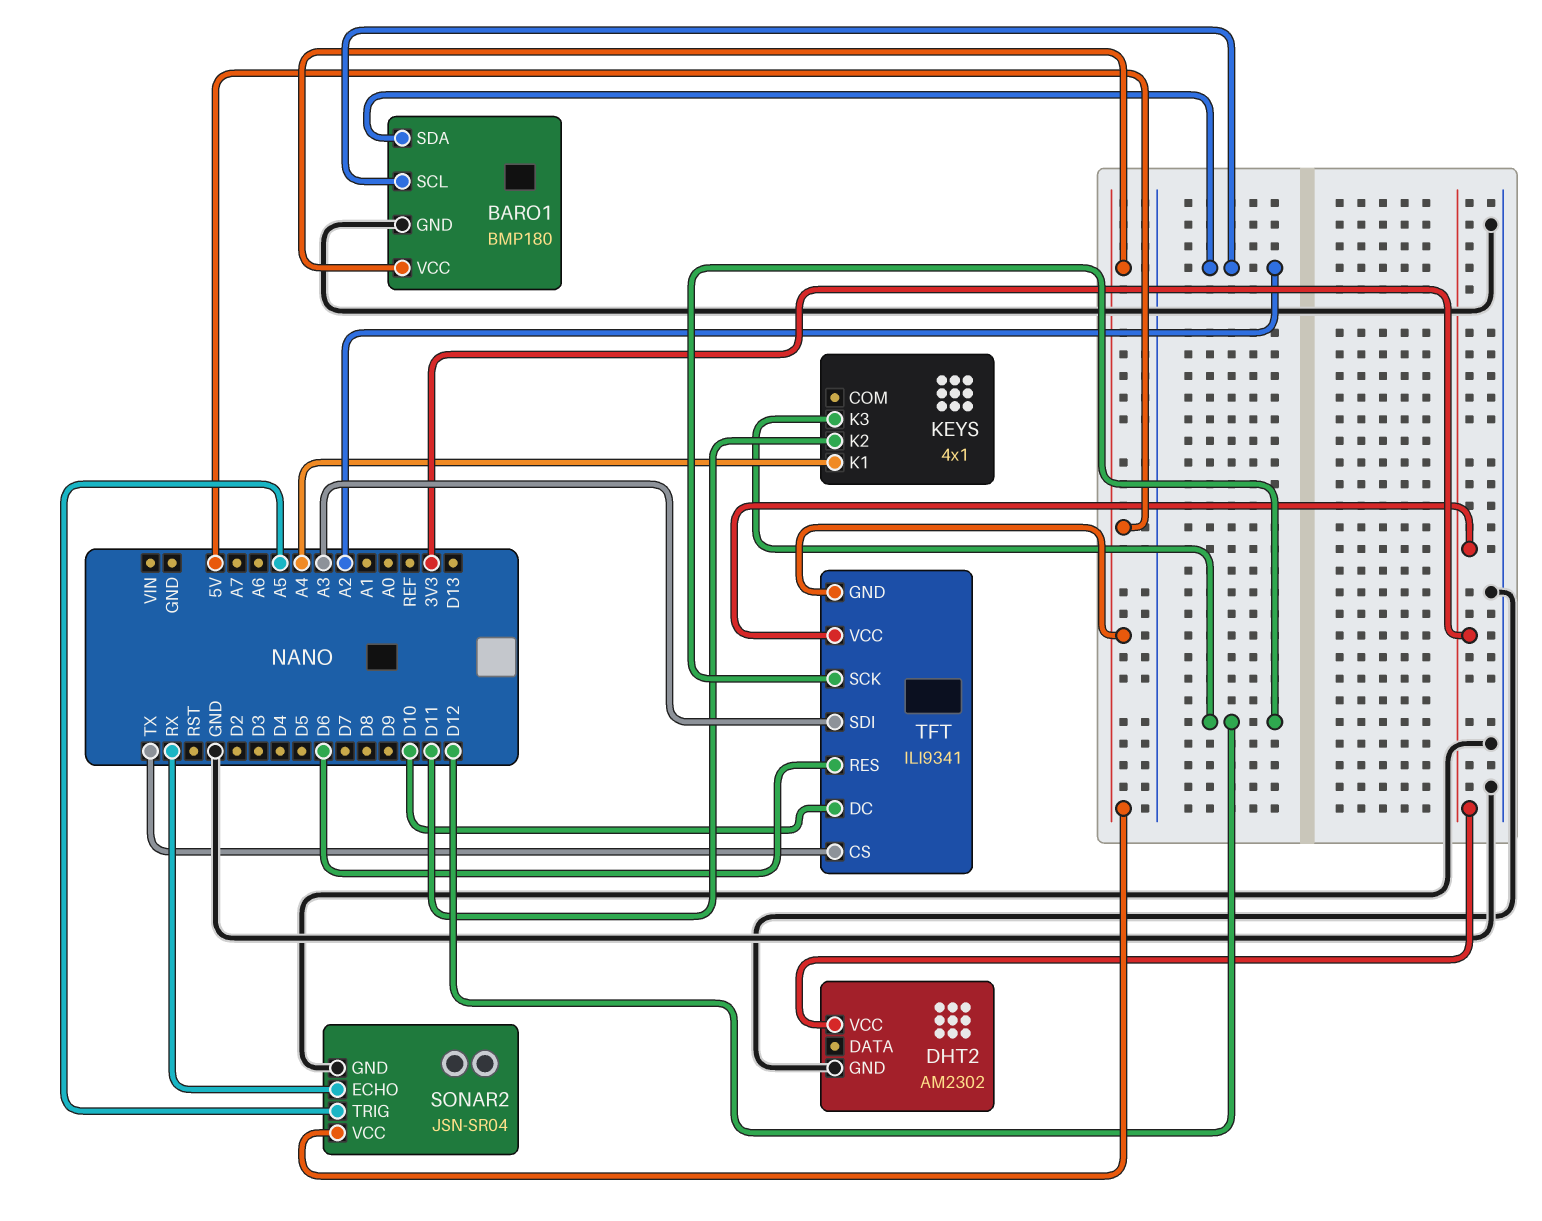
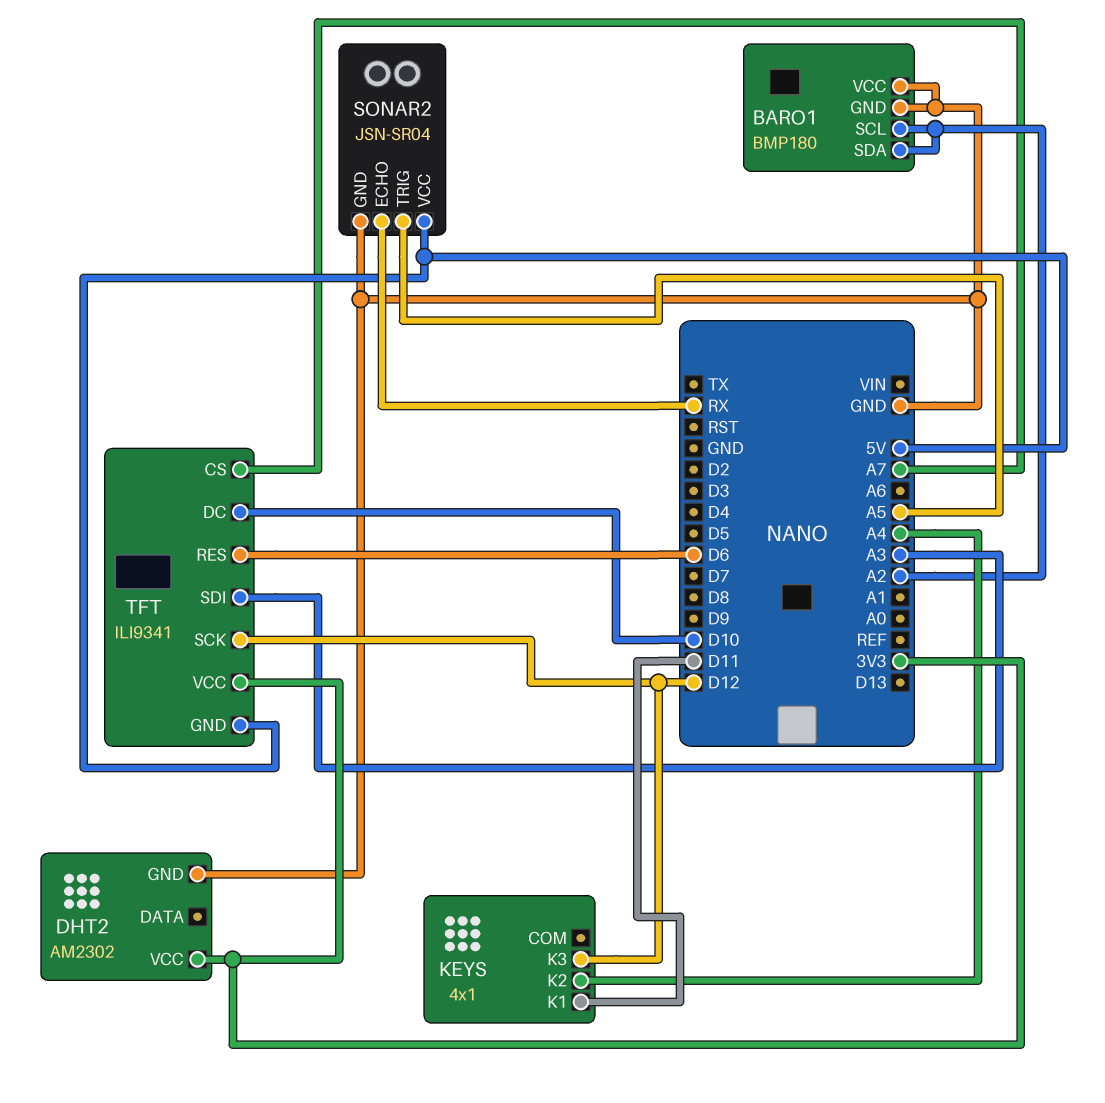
BARO1 pin VCC: 5V -> GND
KEYS pin K1: A4 -> D11
KEYS pin K2: D11 -> A4
TFT pin CS: TX -> A7

